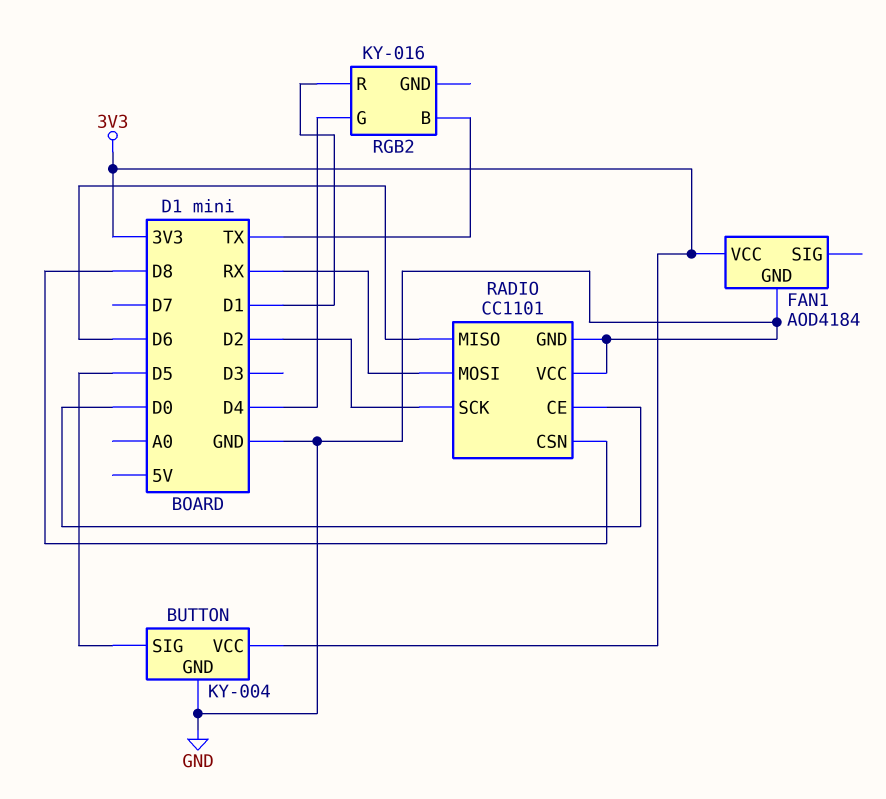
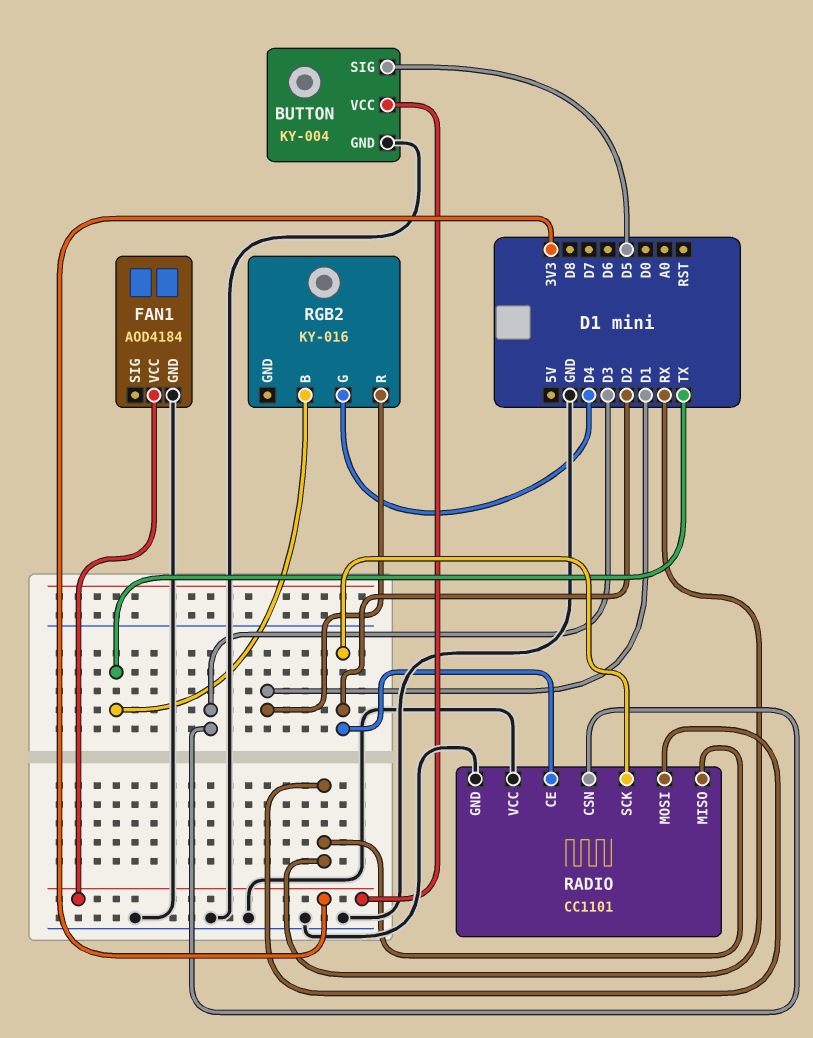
RADIO pin CE: D0 -> D2
RADIO pin CSN: D8 -> D3
RADIO pin MISO: D6 -> RX

